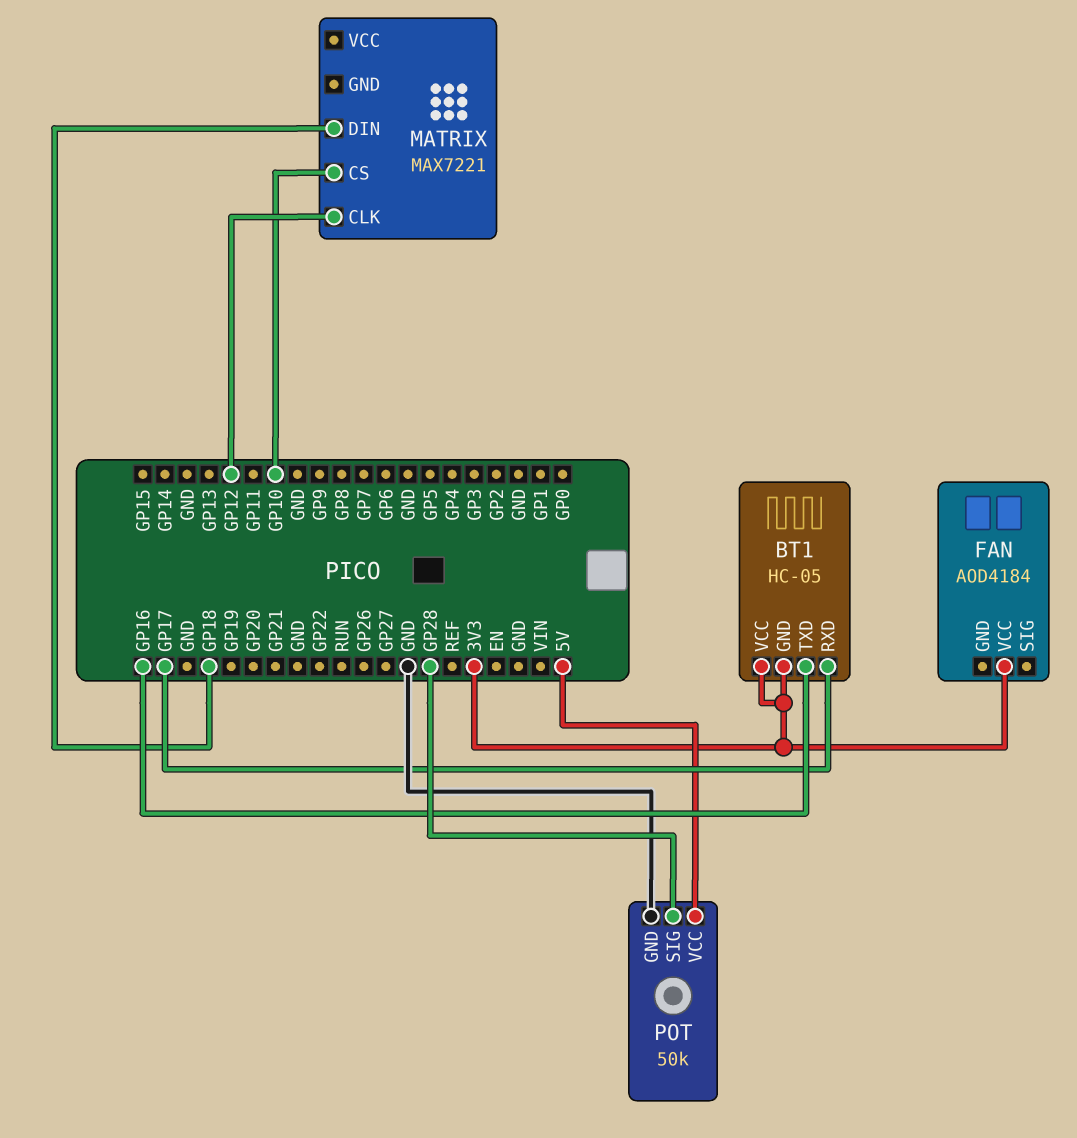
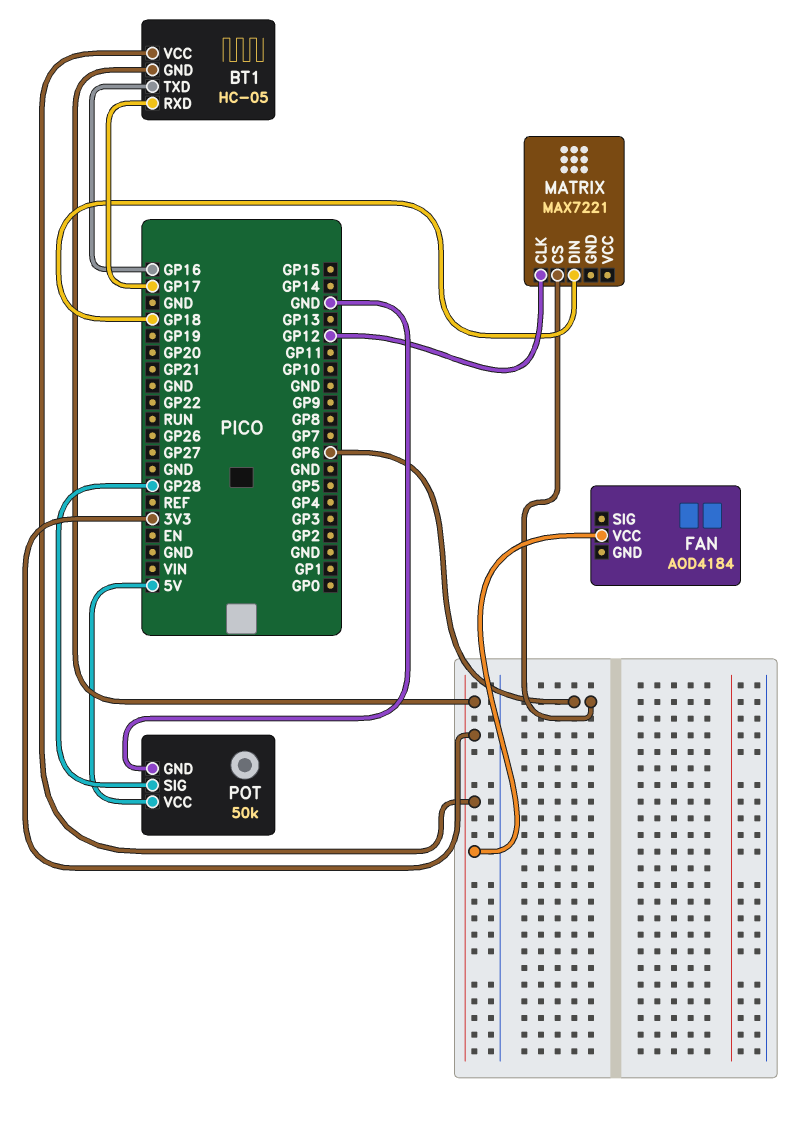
MATRIX pin CS: GP10 -> GP6

